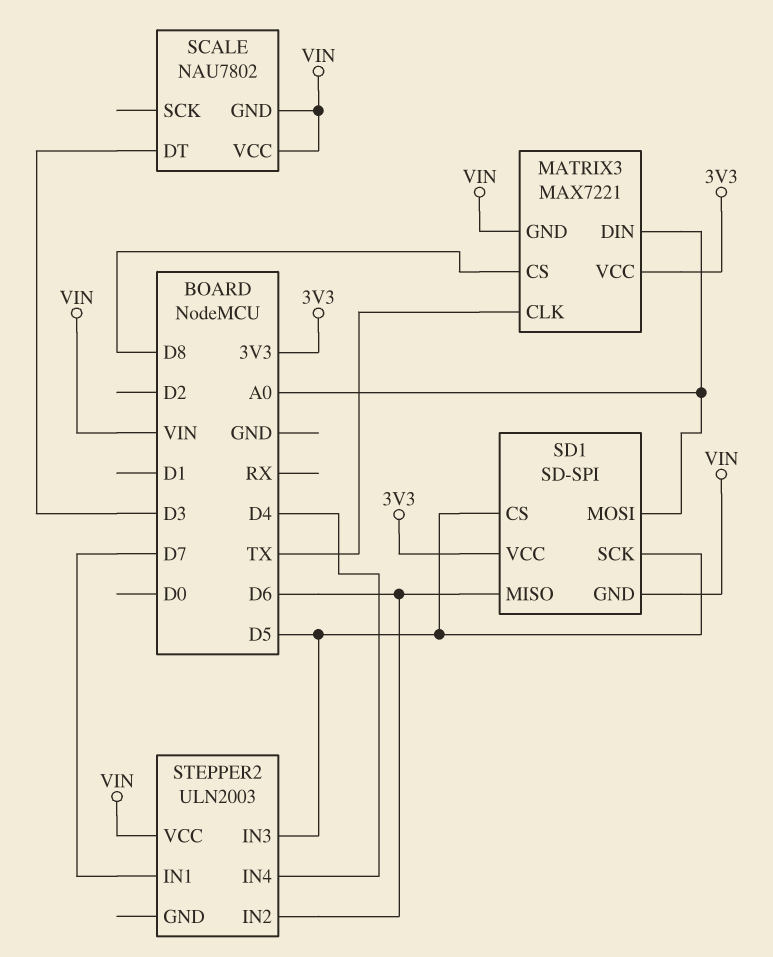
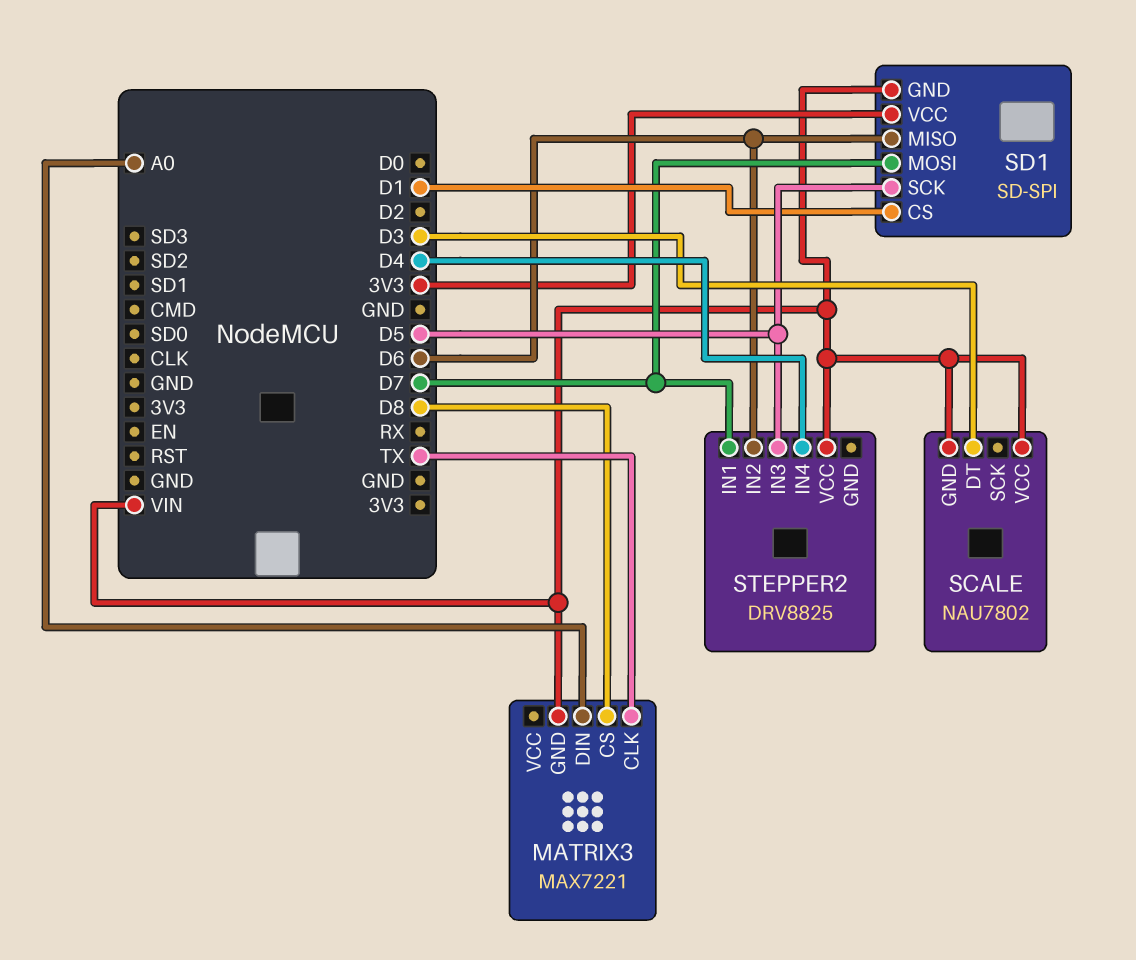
MATRIX3 pin VCC: 3V3 -> none
SD1 pin CS: D5 -> D1
SD1 pin MOSI: A0 -> D7
STEPPER2: ULN2003 -> DRV8825

